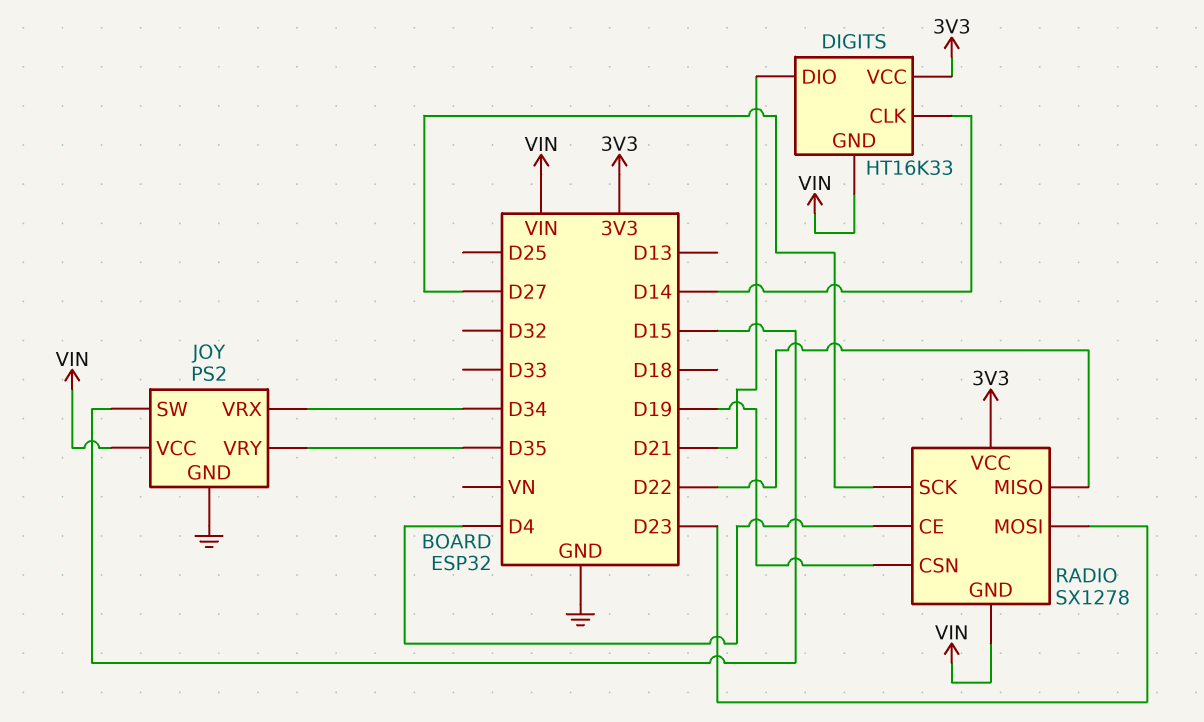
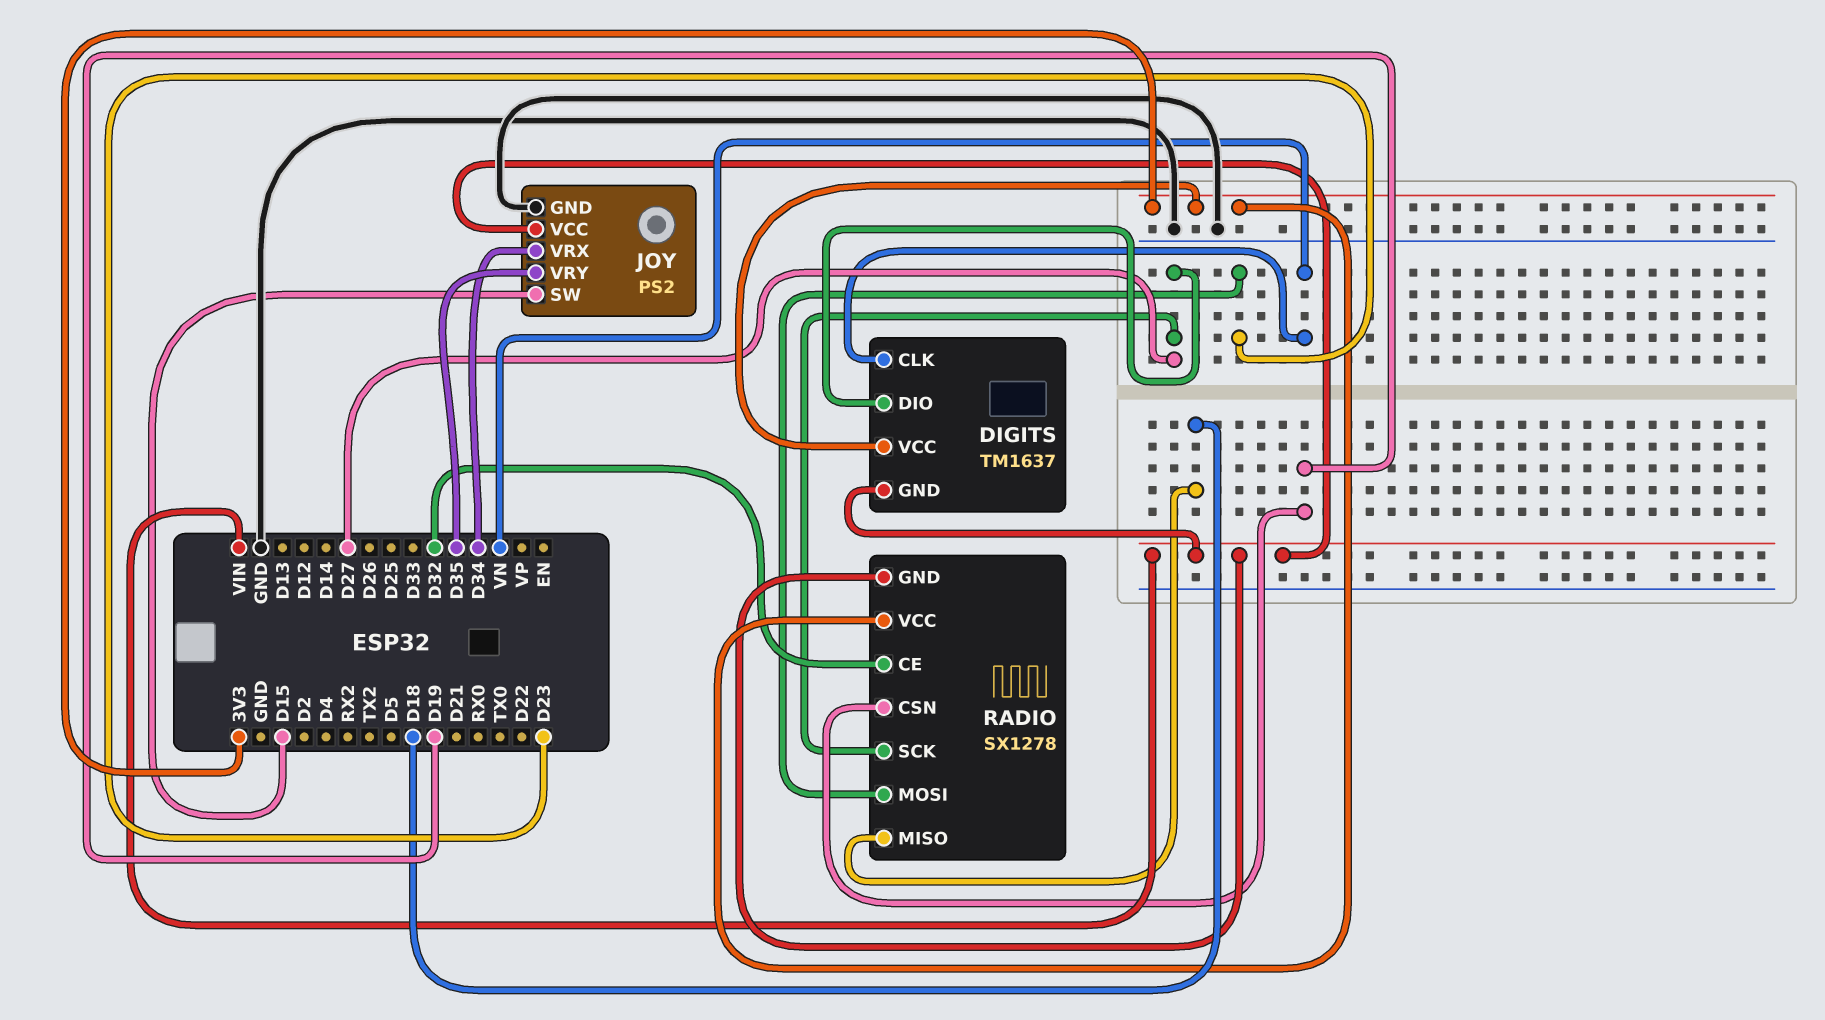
DIGITS: HT16K33 -> TM1637
DIGITS pin CLK: D14 -> VN
DIGITS pin DIO: D21 -> D27
RADIO pin CE: D4 -> D32
RADIO pin MISO: D22 -> D18

